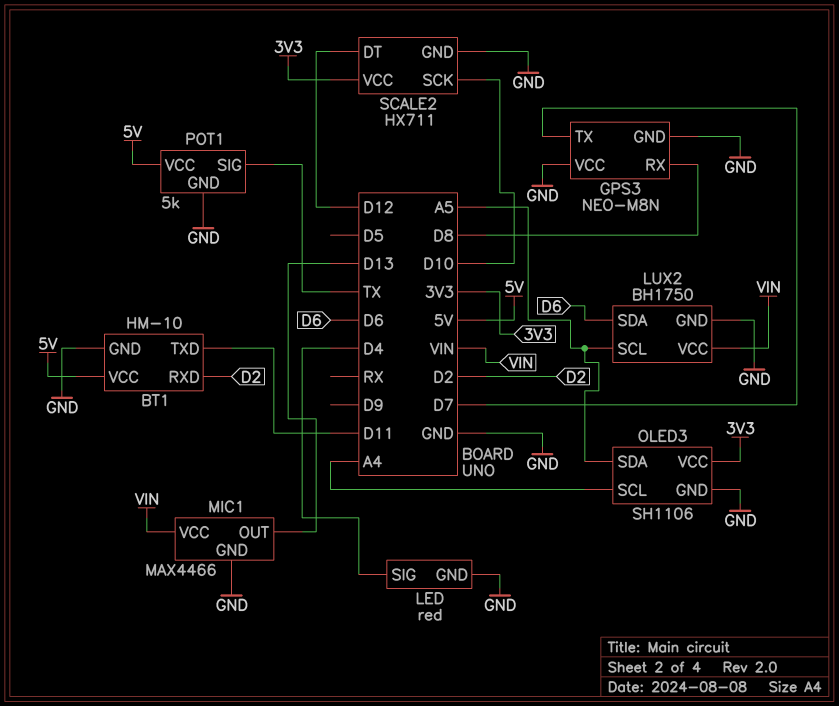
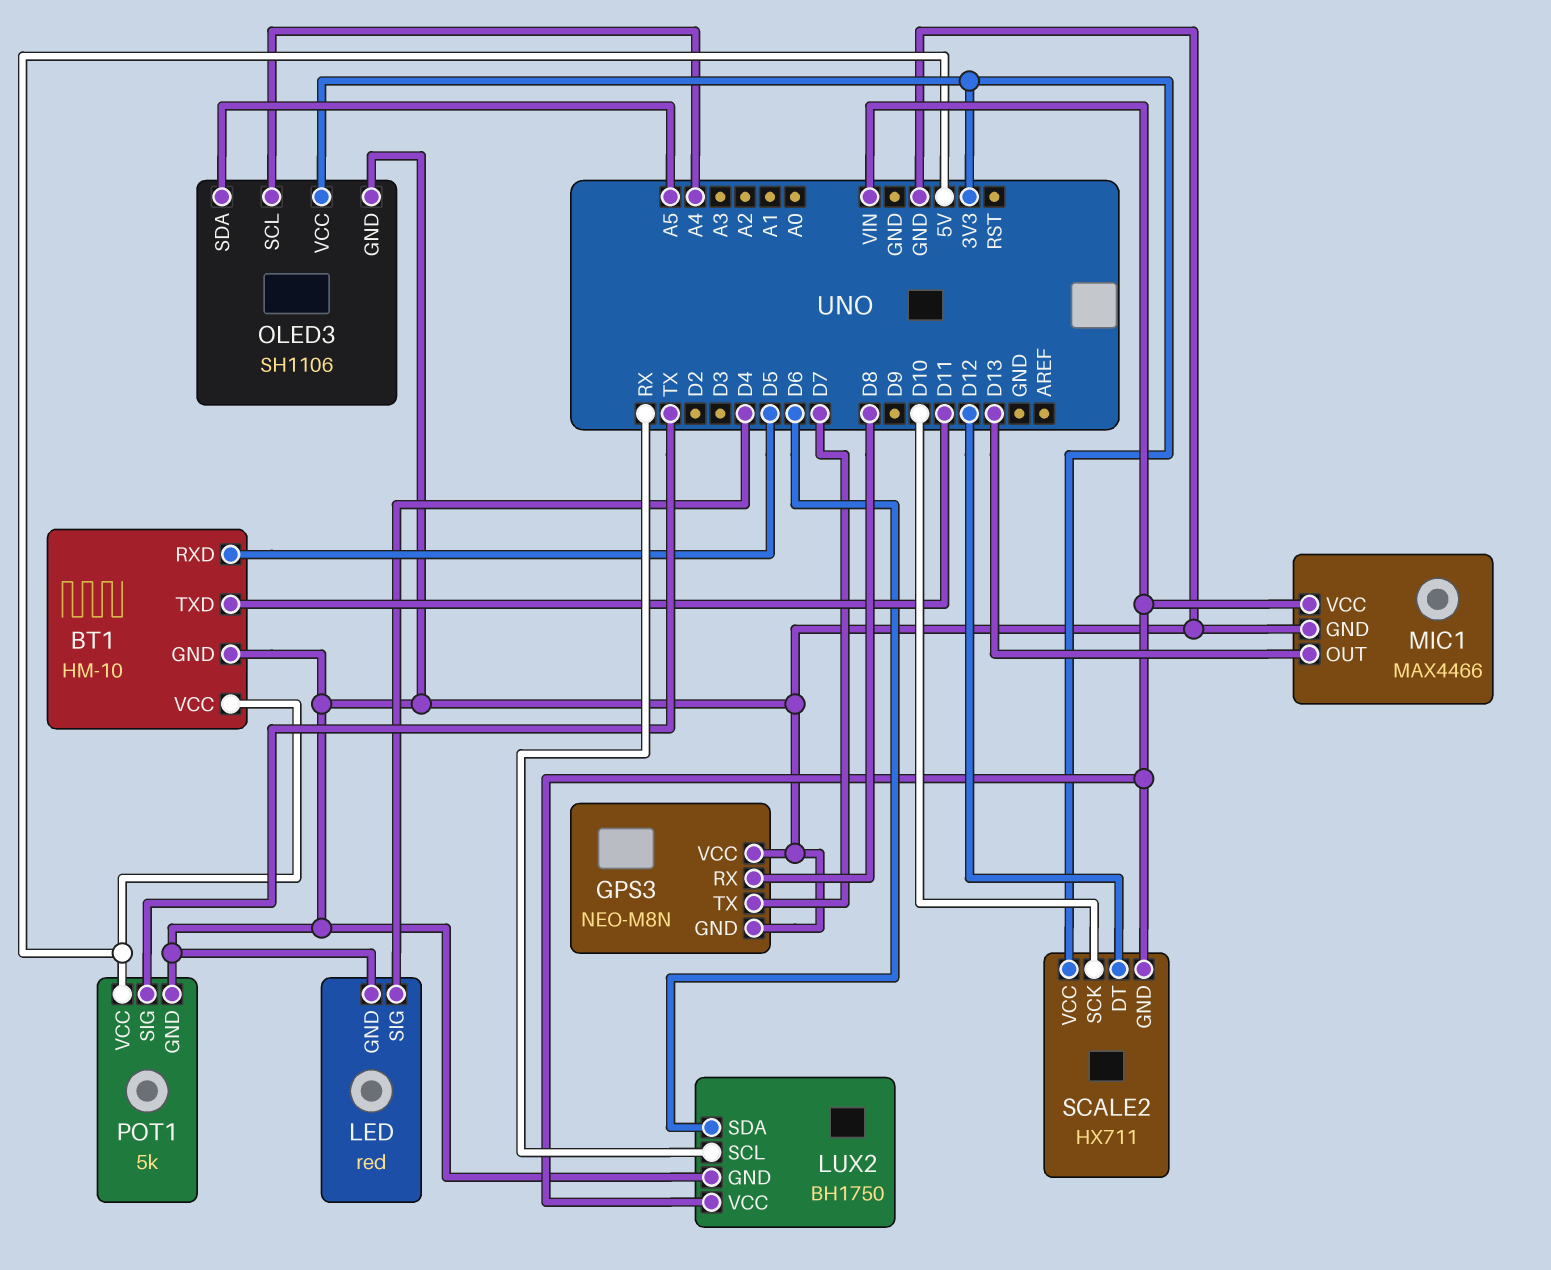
BT1 pin RXD: D2 -> D5
LUX2 pin SCL: A5 -> RX
SCALE2 pin GND: GND -> VIN

